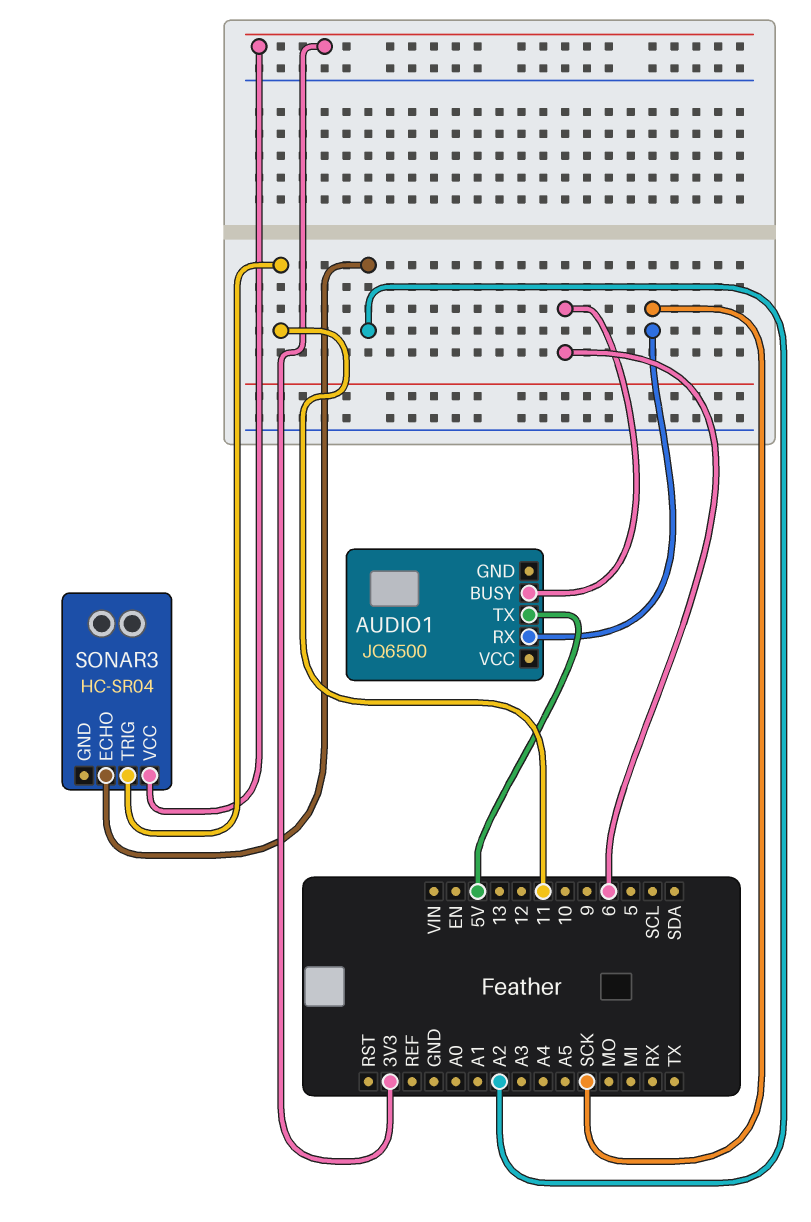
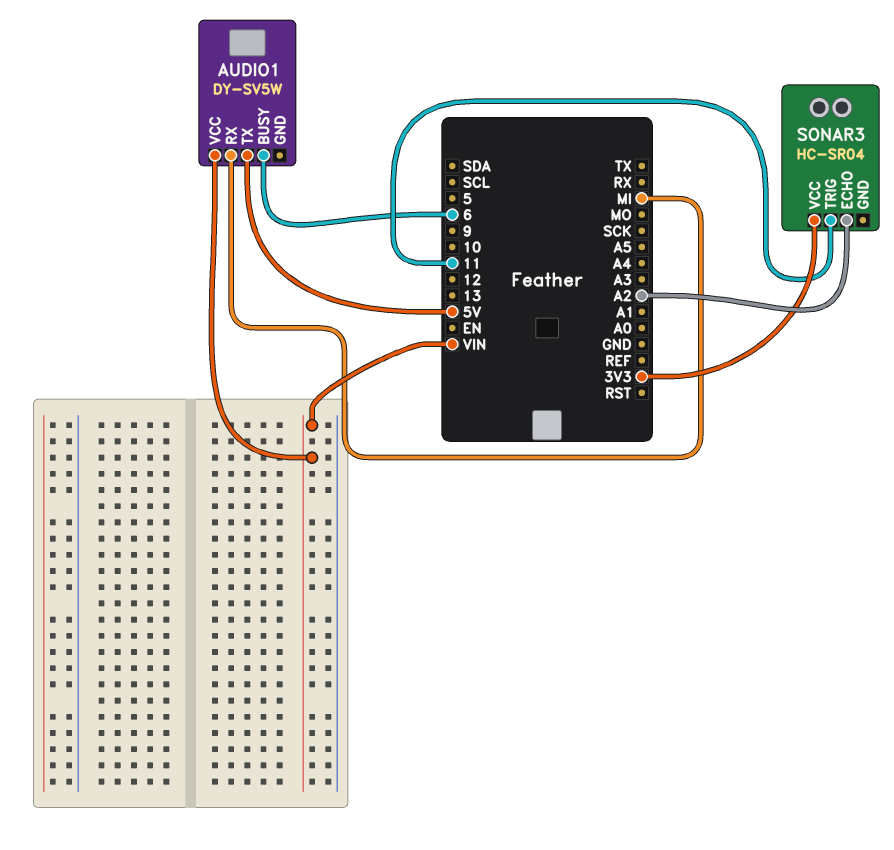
AUDIO1: JQ6500 -> DY-SV5W
AUDIO1 pin RX: SCK -> MI
AUDIO1 pin VCC: none -> VIN

